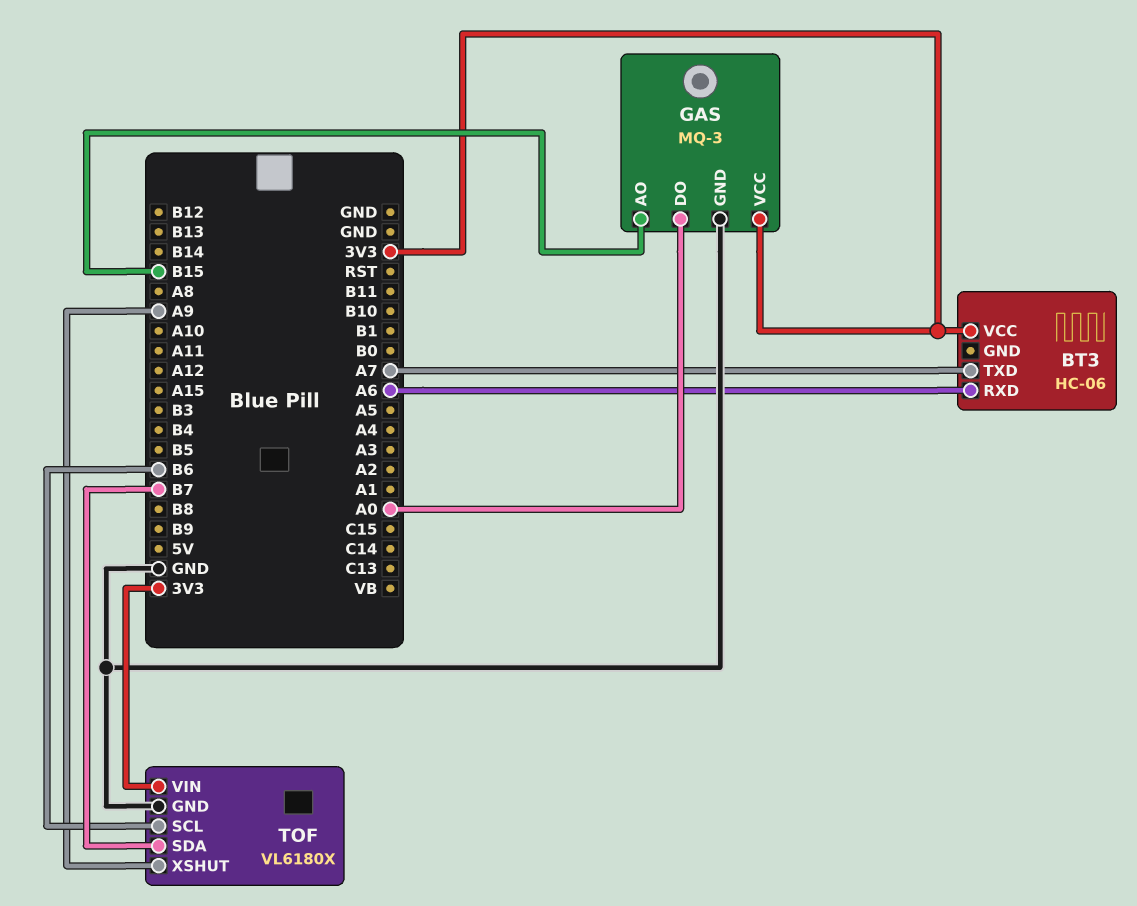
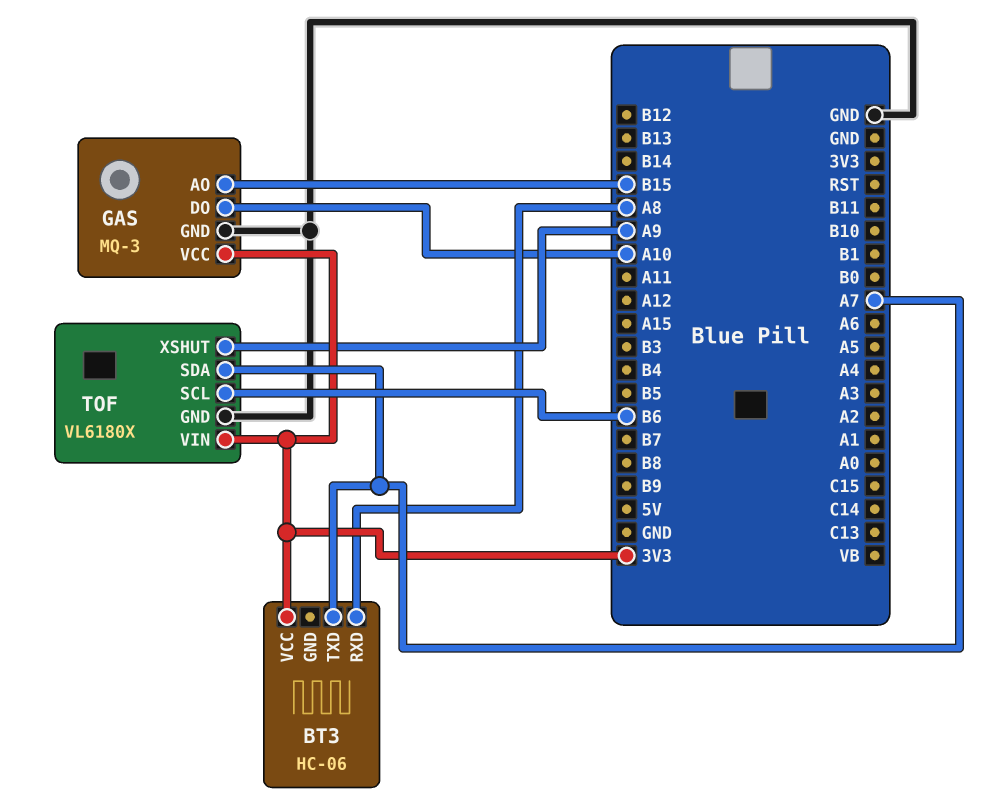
BT3 pin RXD: A6 -> A8
GAS pin DO: A0 -> A10
TOF pin SDA: B7 -> A7

